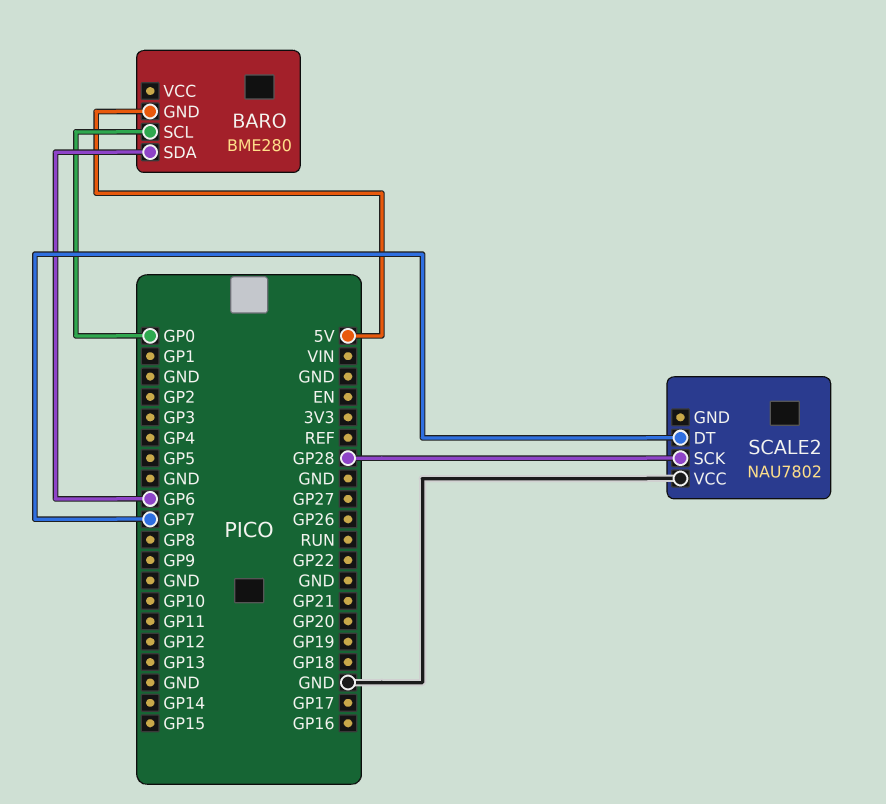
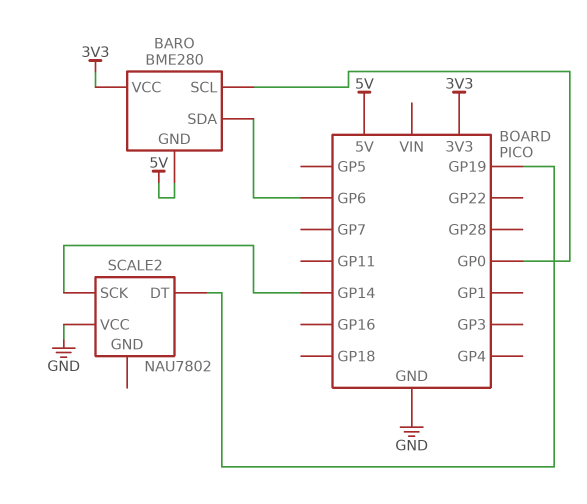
BARO pin VCC: none -> 3V3
SCALE2 pin DT: GP7 -> GP19
SCALE2 pin SCK: GP28 -> GP14

